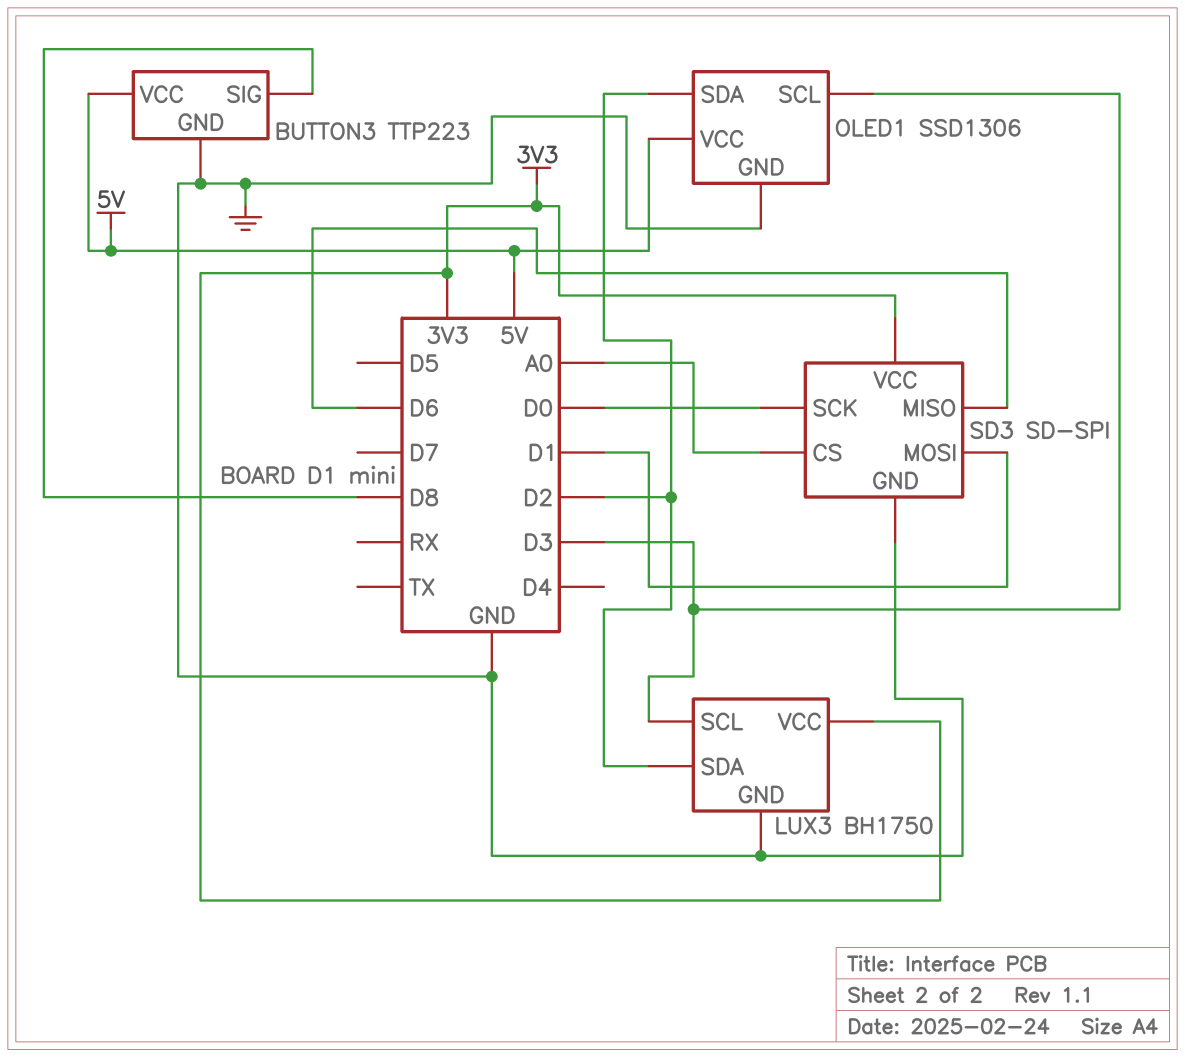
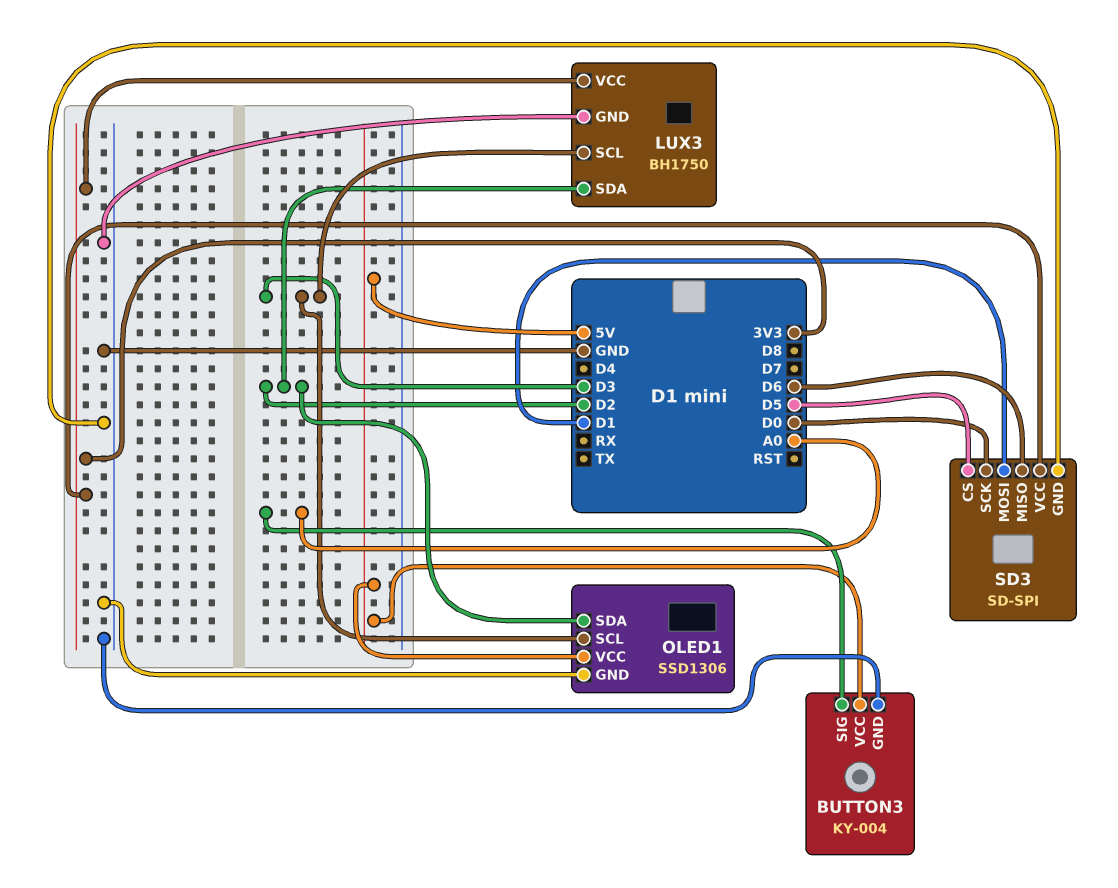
BUTTON3: TTP223 -> KY-004
BUTTON3 pin SIG: D8 -> A0
SD3 pin CS: A0 -> D5

